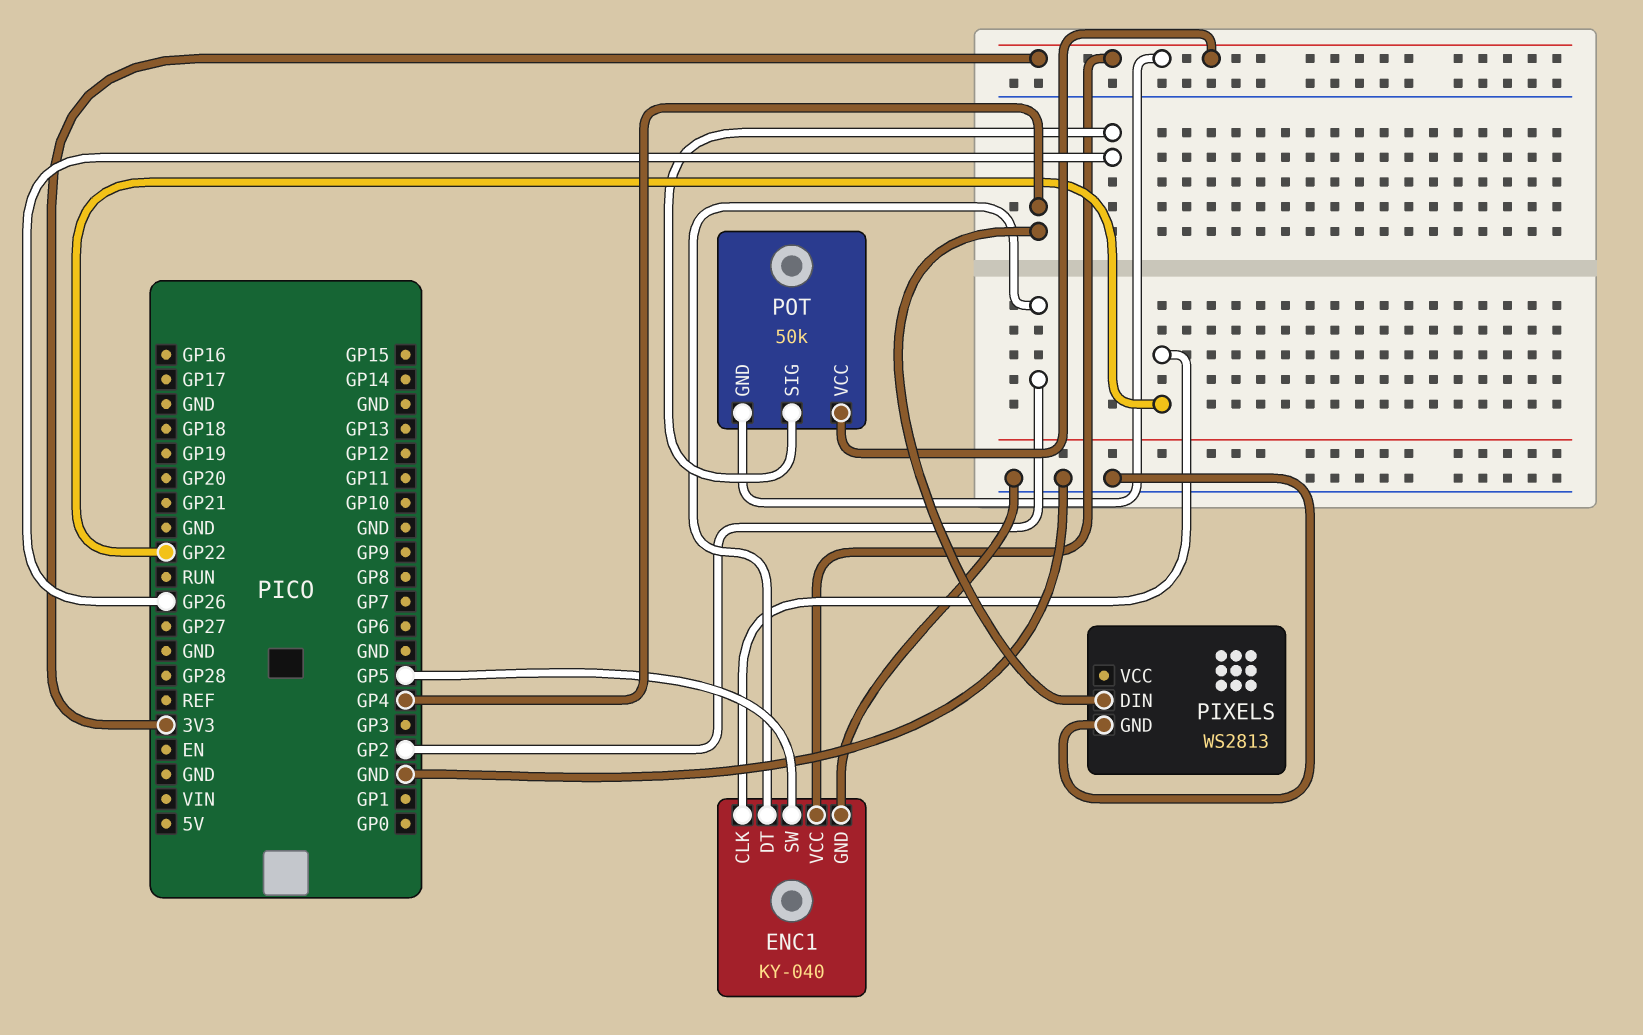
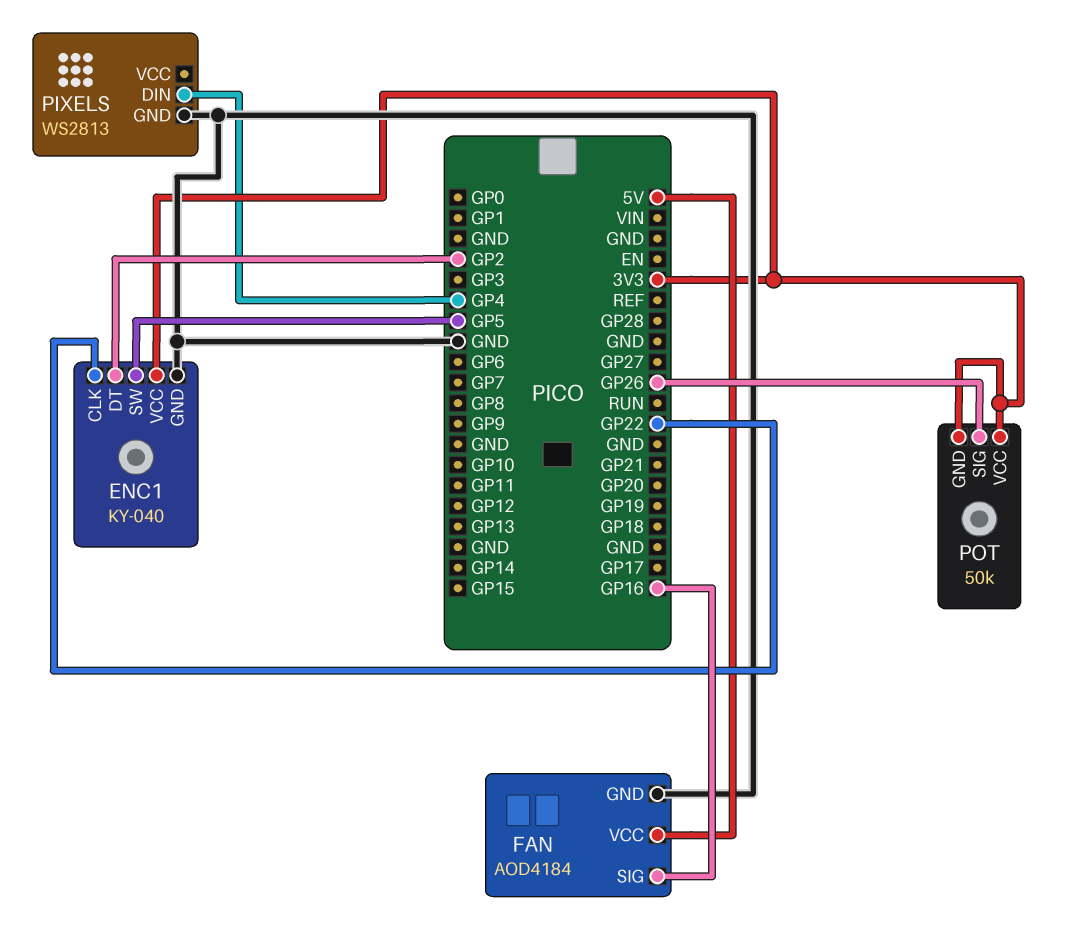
FAN: none -> AOD4184
FAN pin GND: none -> GND
FAN pin SIG: none -> GP16
FAN pin VCC: none -> 5V

